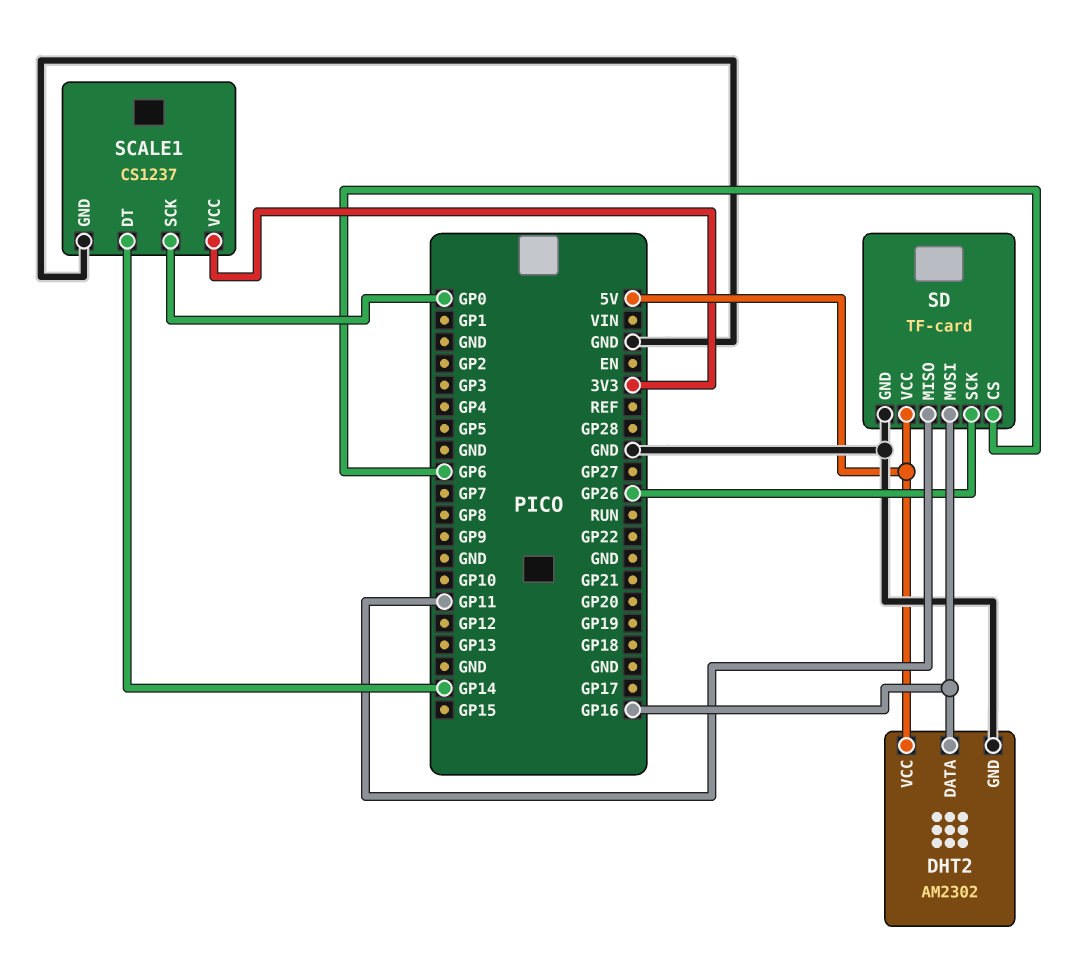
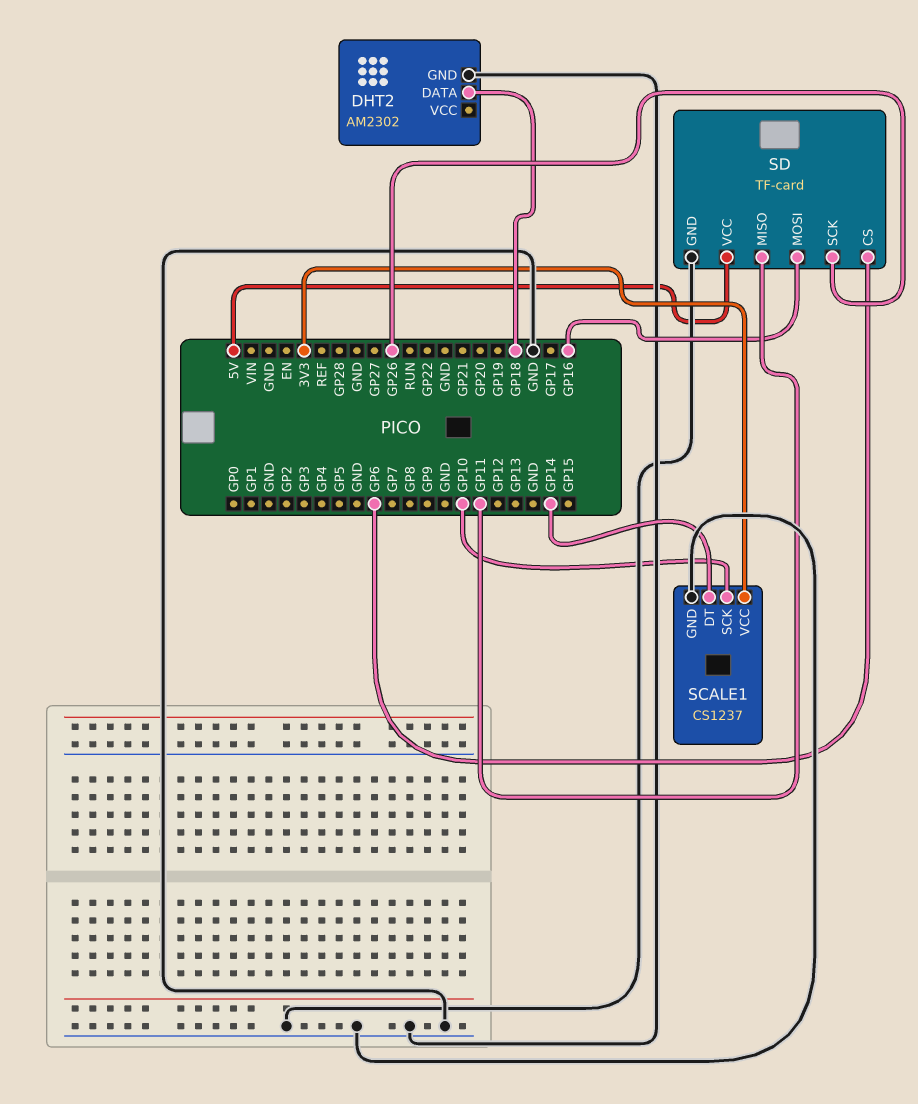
DHT2 pin DATA: GP16 -> GP18
DHT2 pin VCC: 5V -> none
SCALE1 pin SCK: GP0 -> GP10

